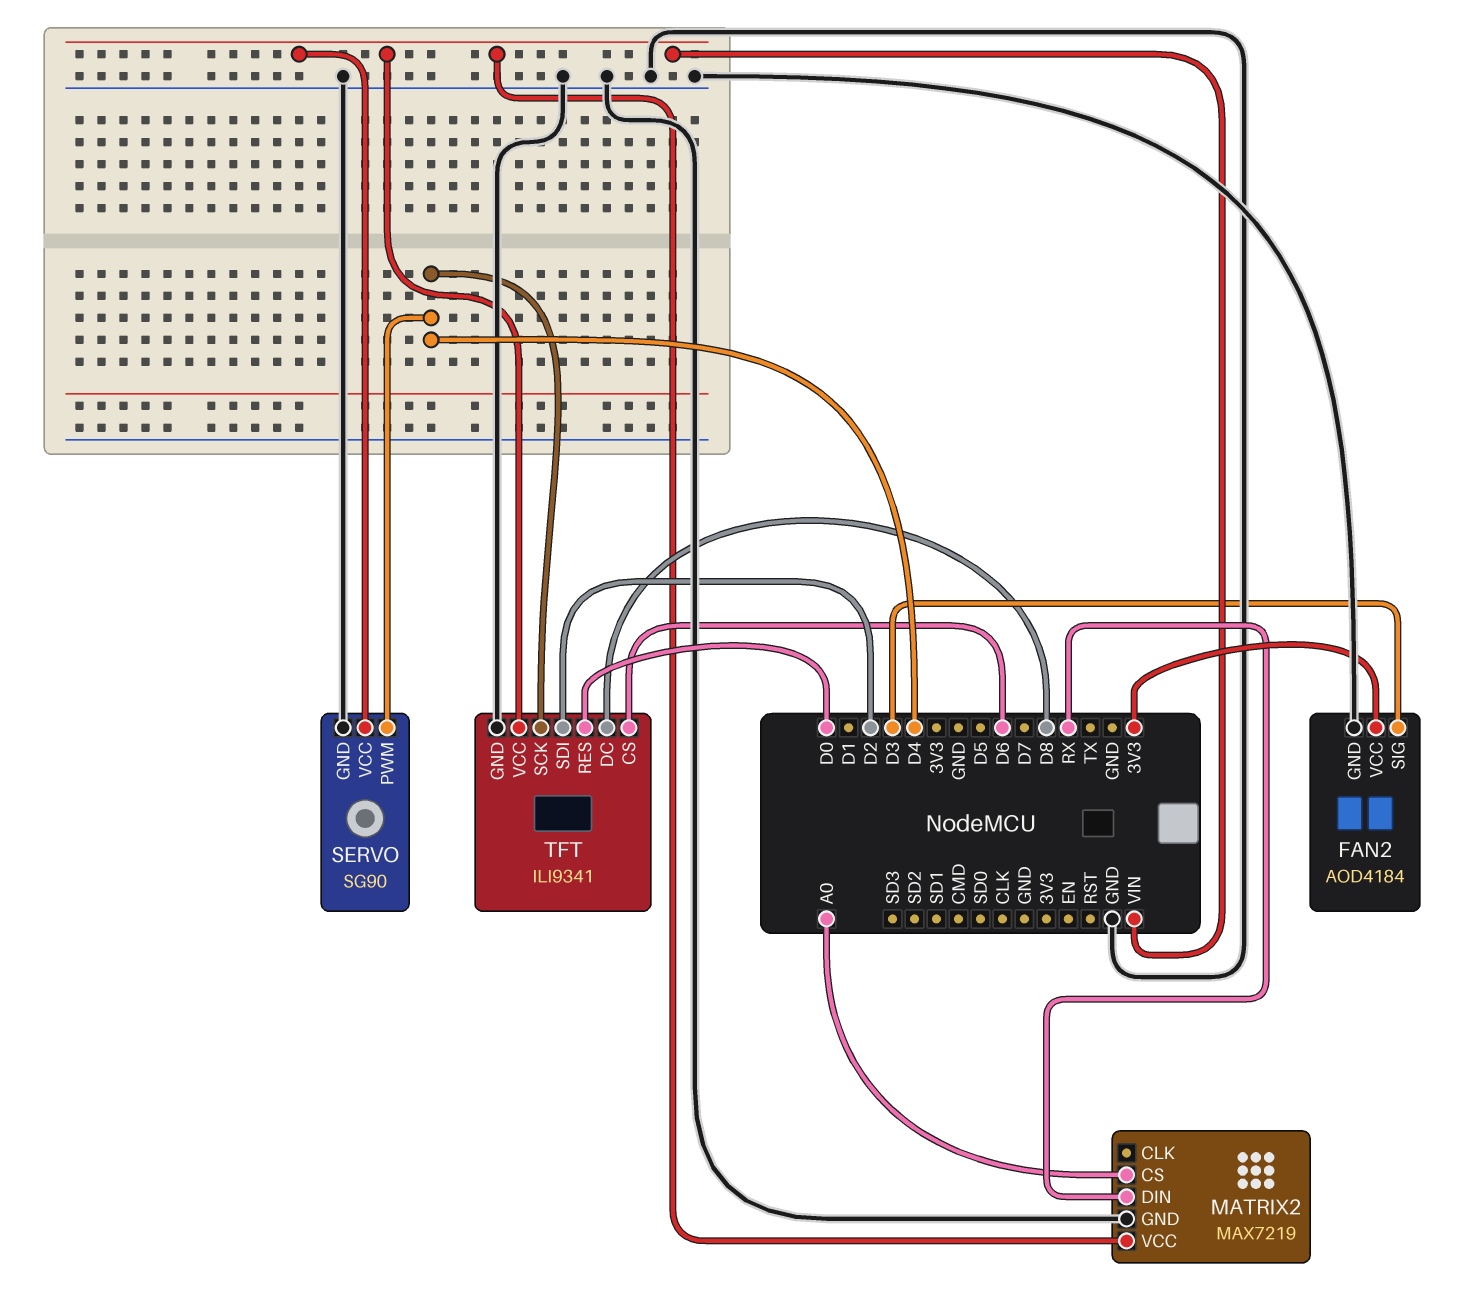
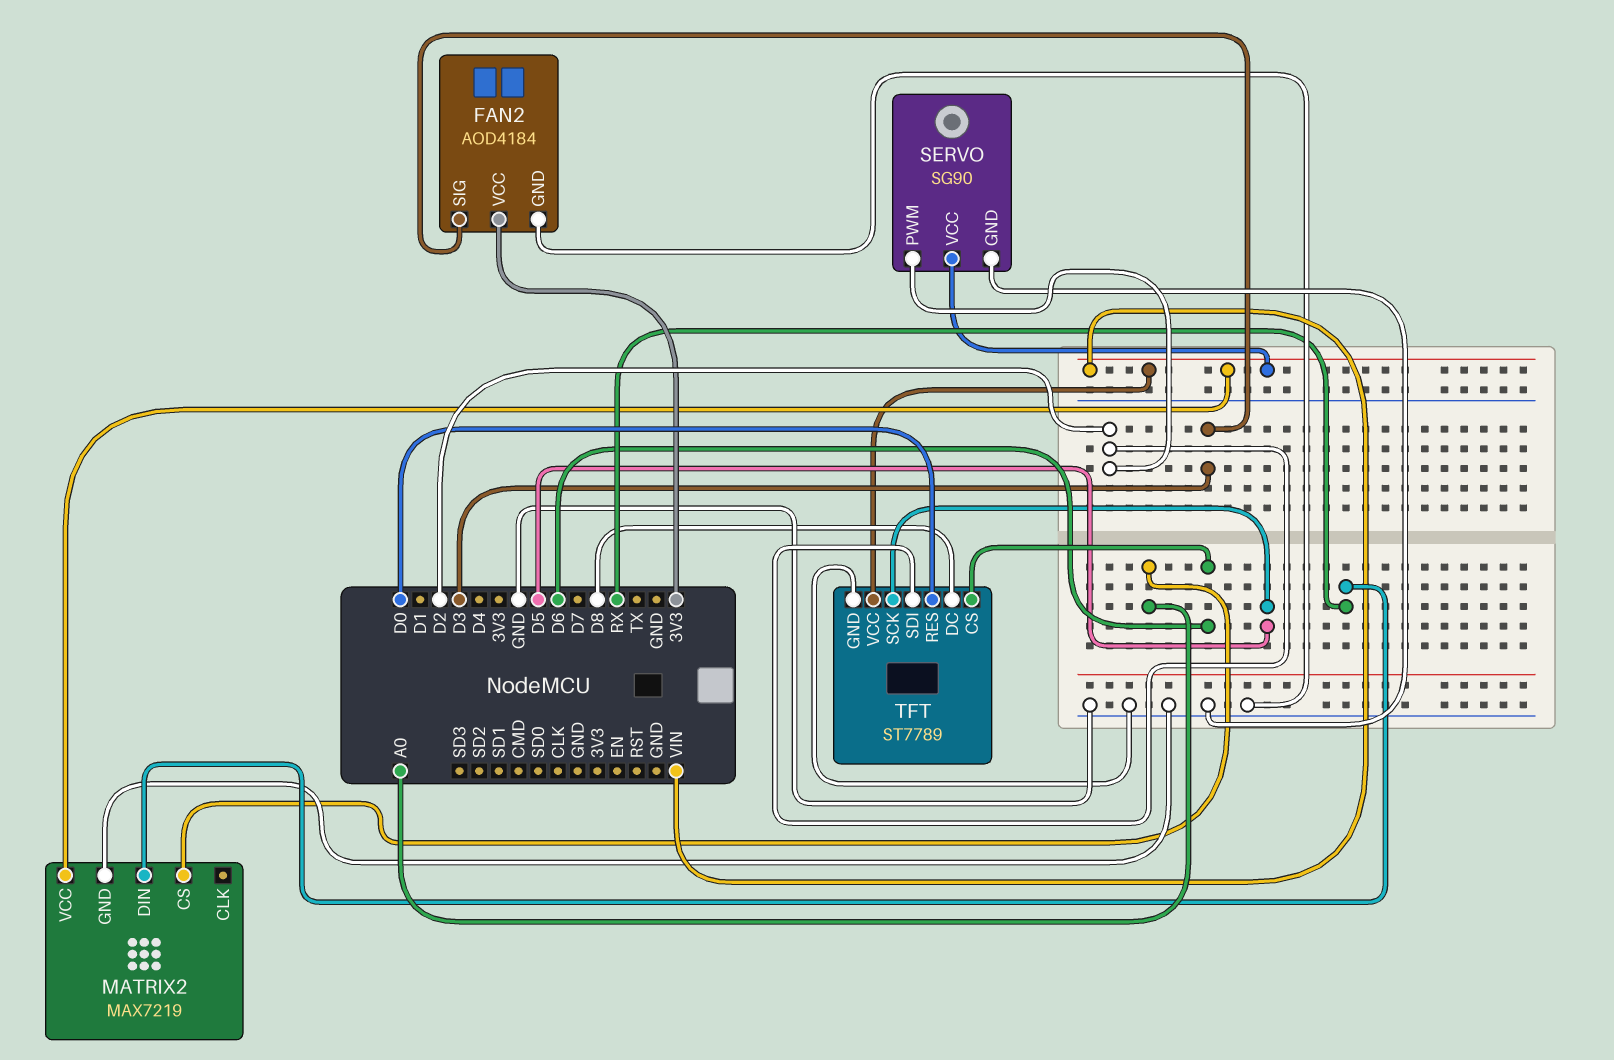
SERVO pin PWM: D4 -> D2
TFT: ILI9341 -> ST7789
TFT pin SCK: D4 -> D5

